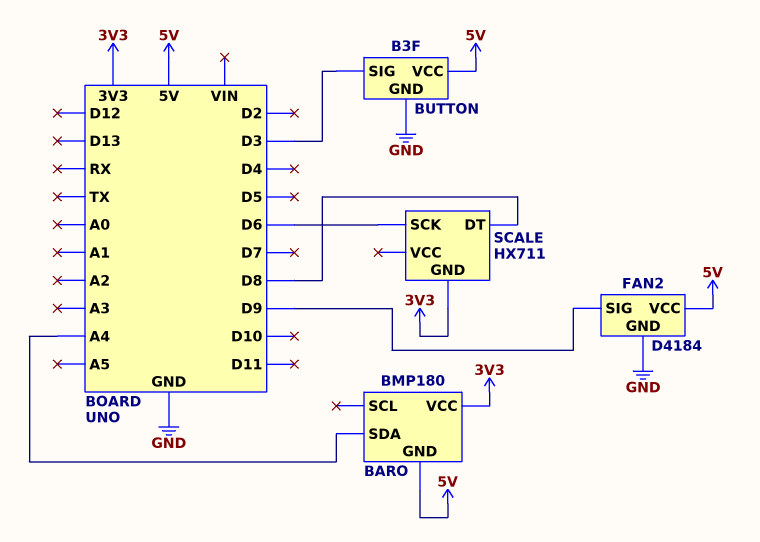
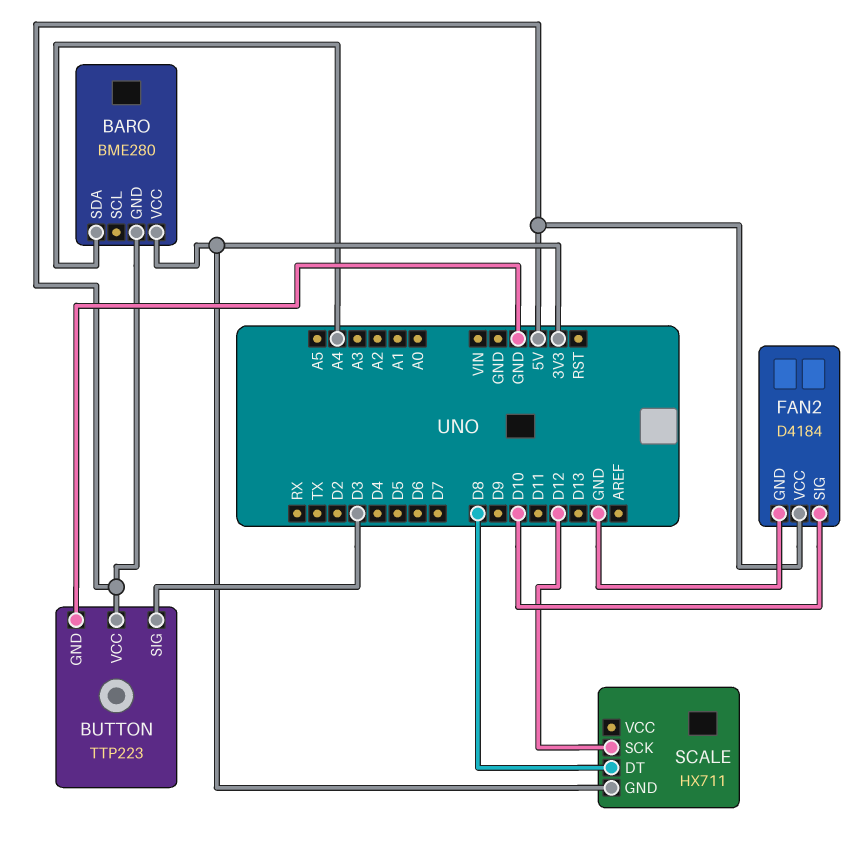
BARO: BMP180 -> BME280
BUTTON: B3F -> TTP223
FAN2 pin SIG: D9 -> D10
SCALE pin SCK: D6 -> D12

